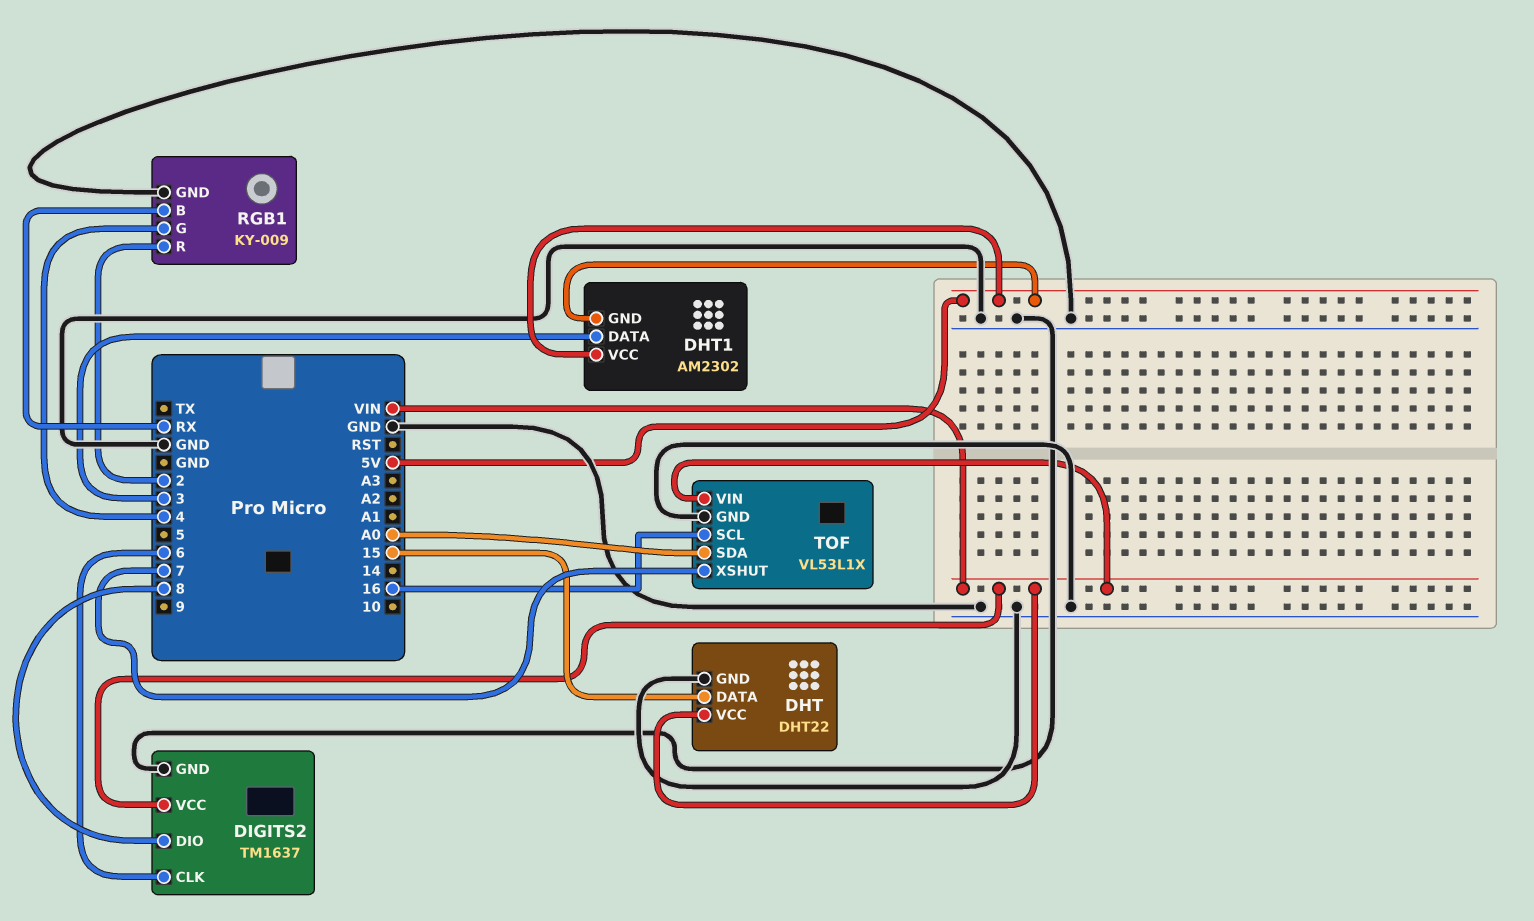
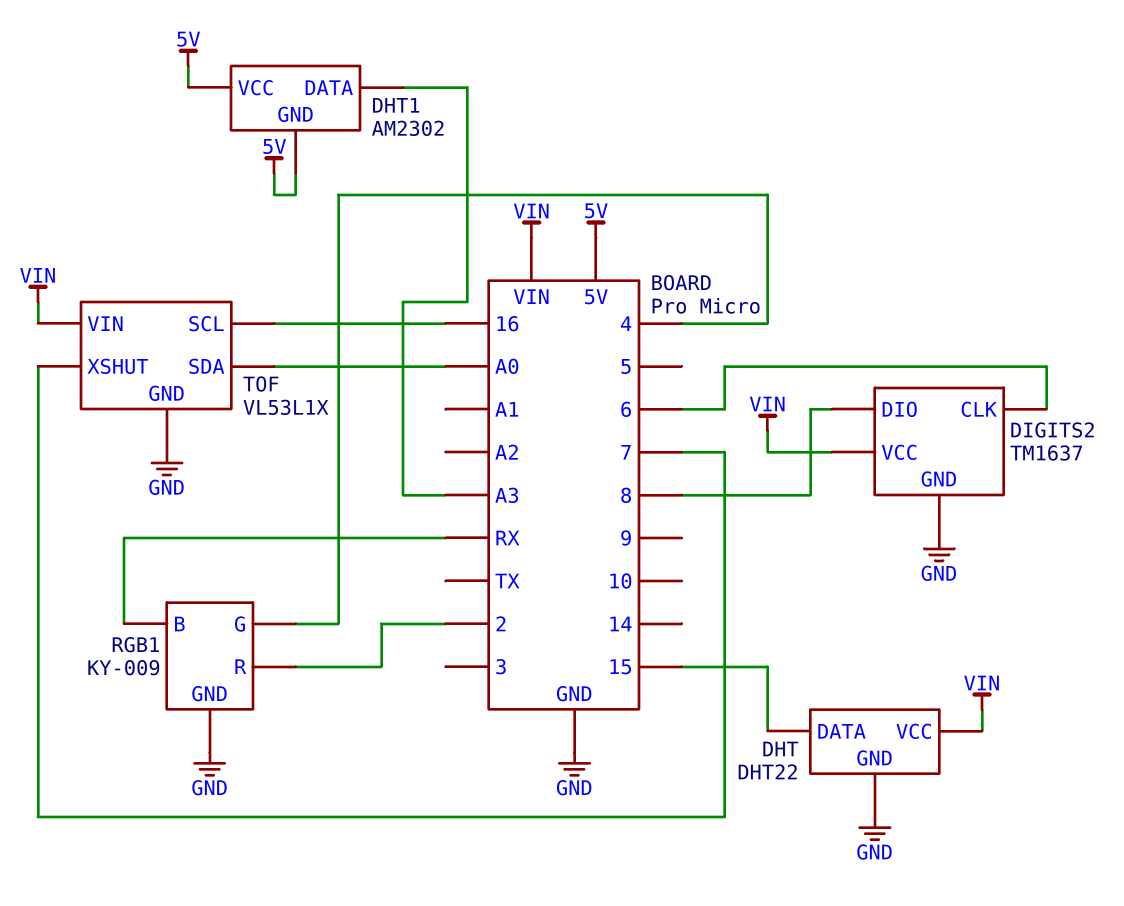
DHT1 pin DATA: 3 -> A3

